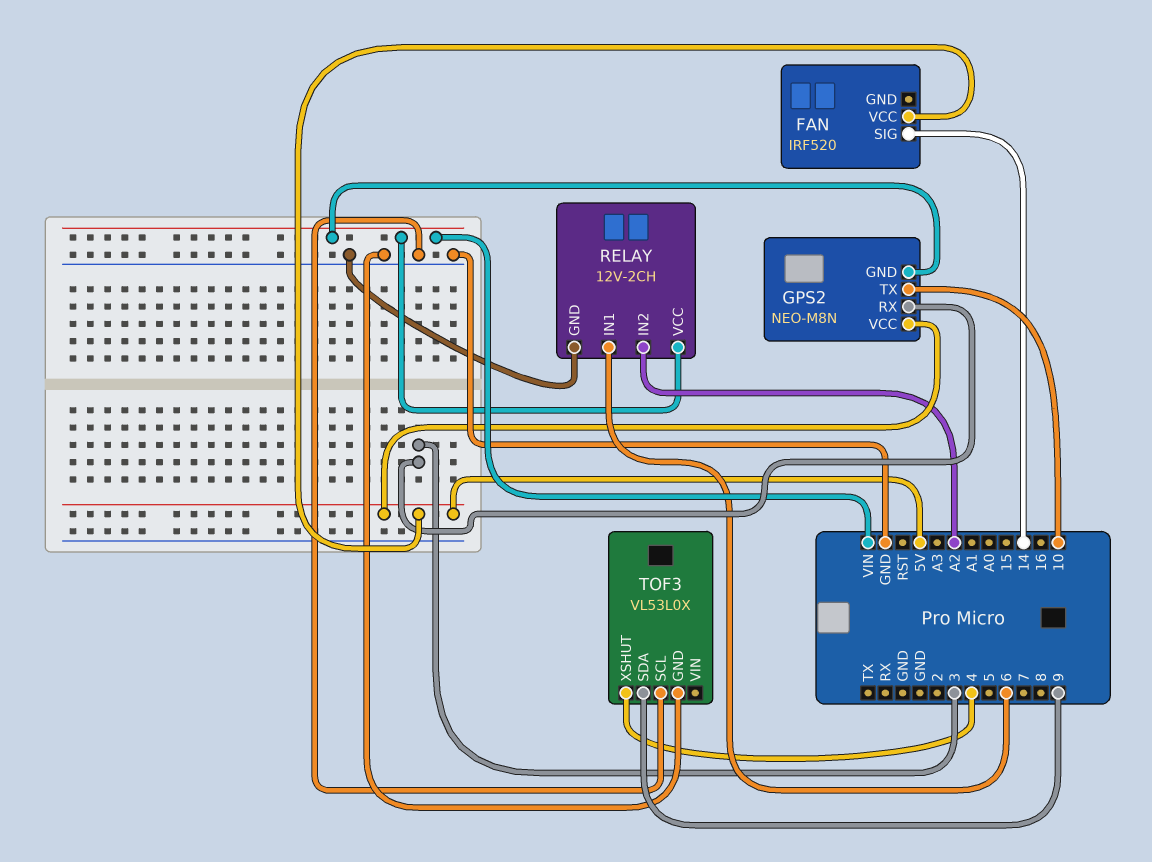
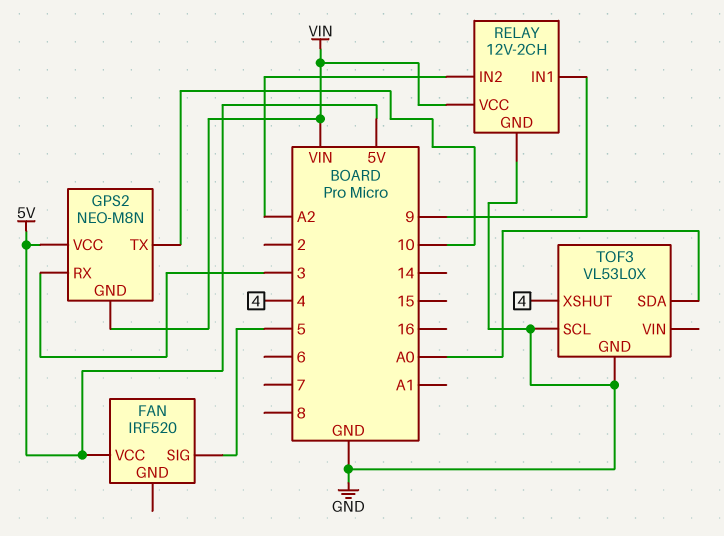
FAN pin SIG: 14 -> 5
RELAY pin IN1: 6 -> 9
TOF3 pin SDA: 9 -> A0

